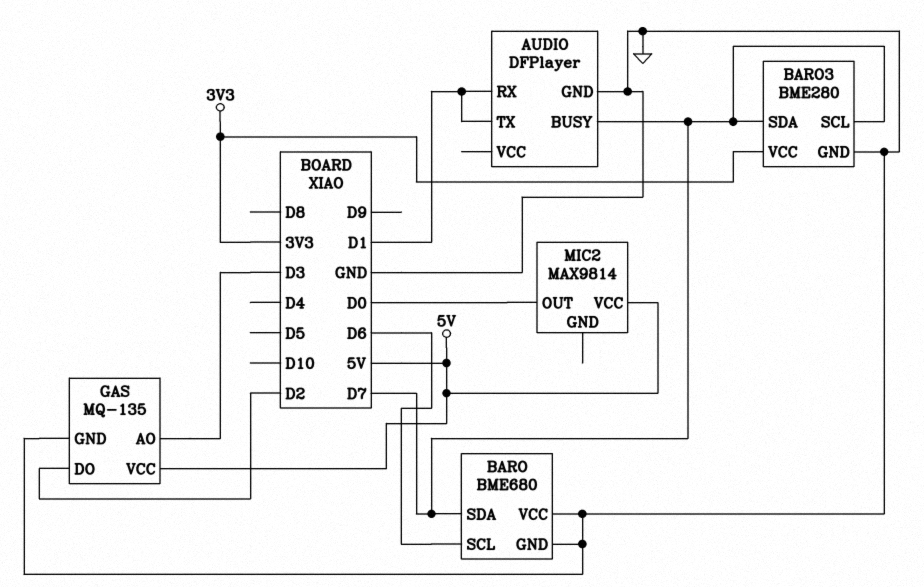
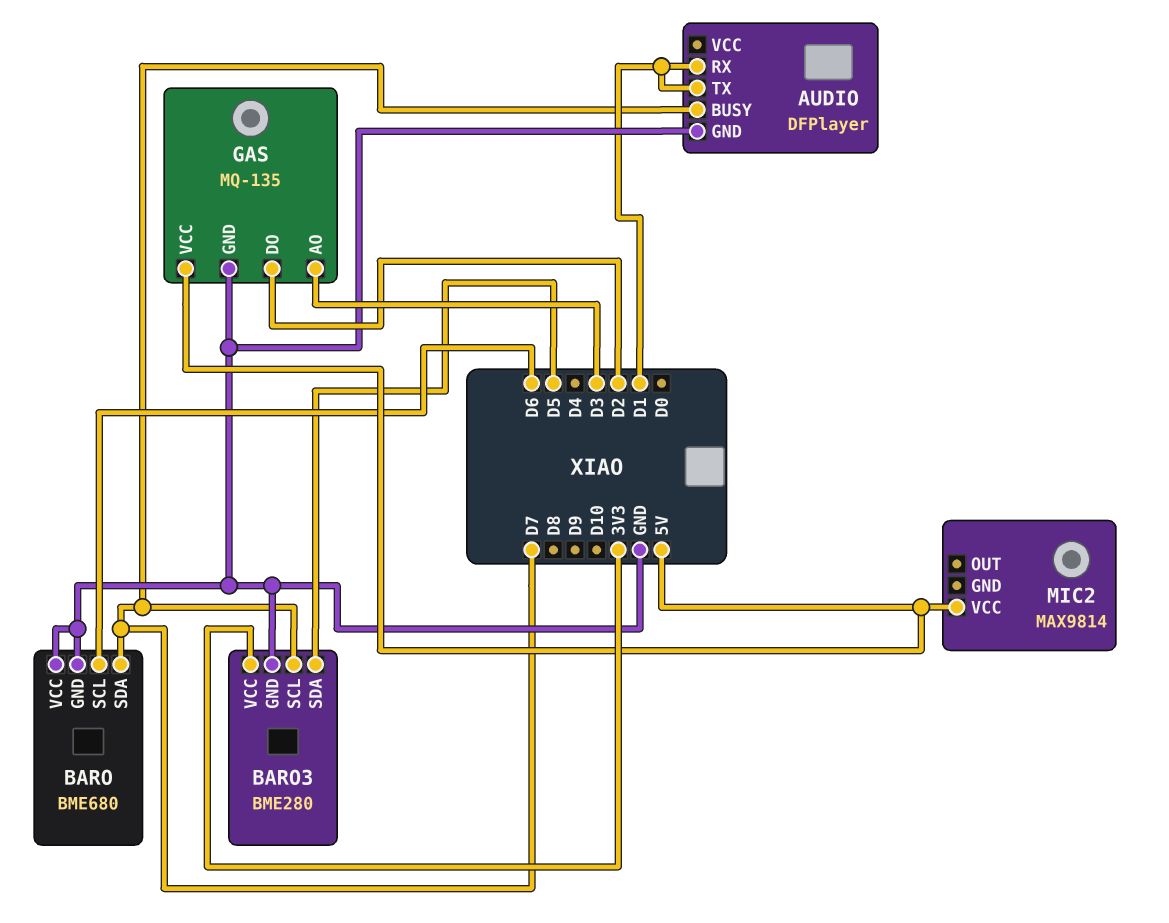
BARO3 pin SDA: D7 -> D5
MIC2 pin OUT: D0 -> none

